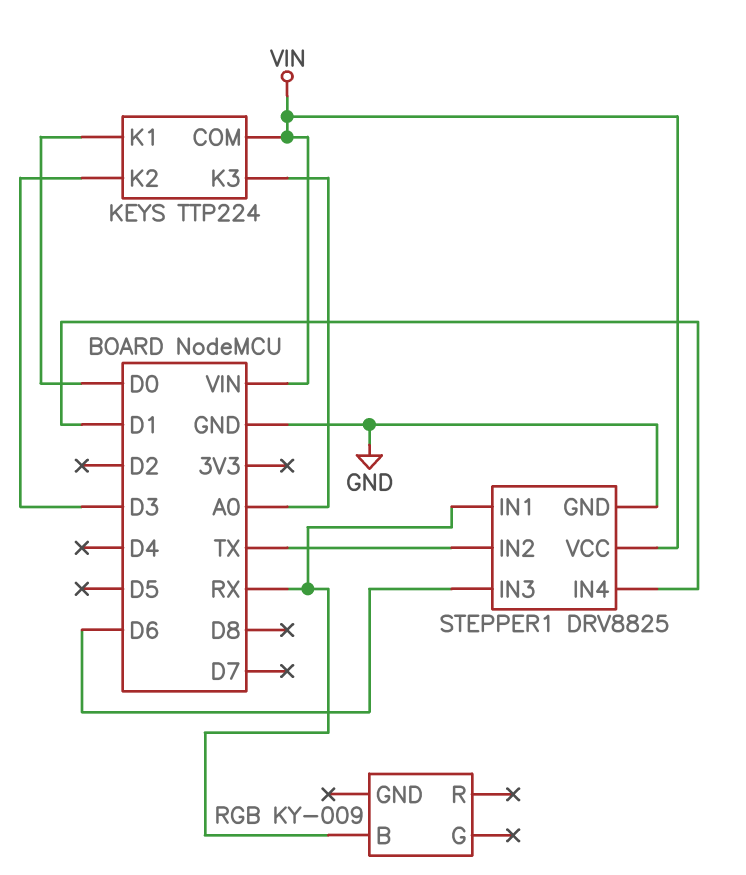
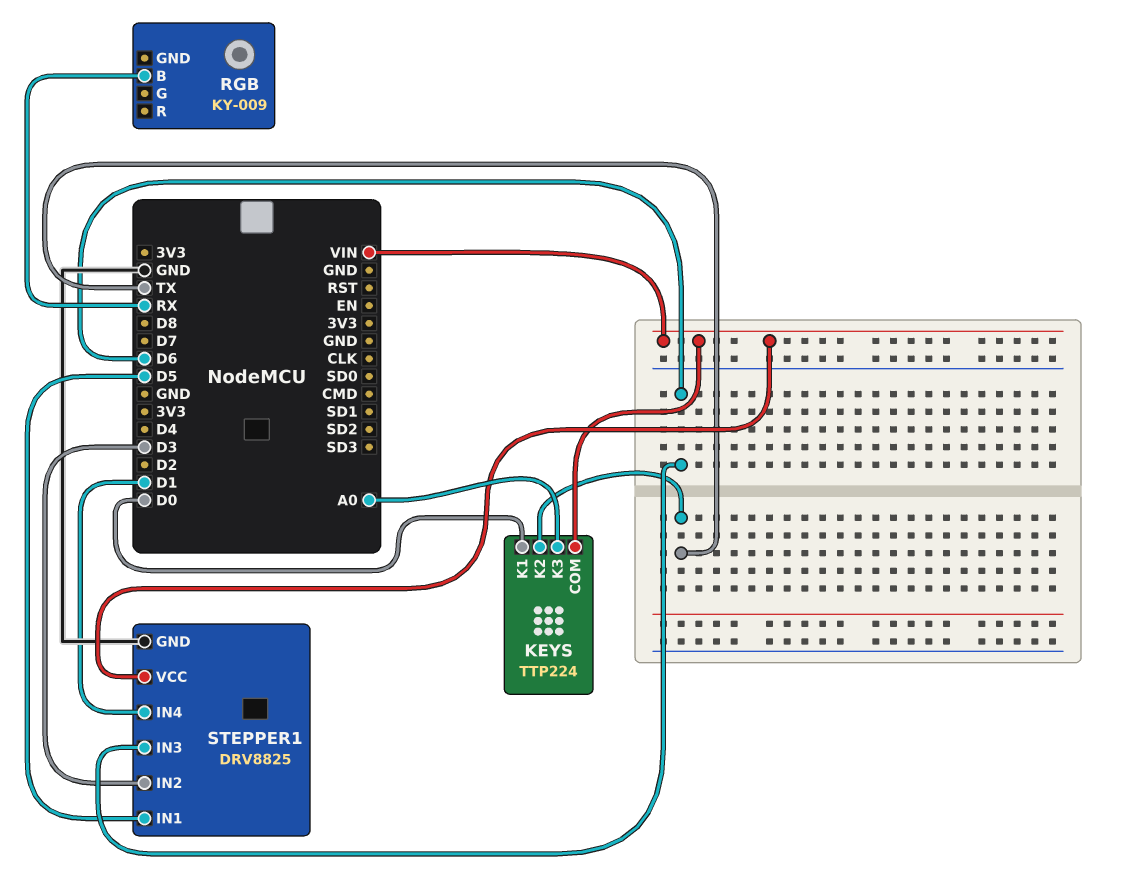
KEYS pin K2: D3 -> TX
STEPPER1 pin IN1: RX -> D5
STEPPER1 pin IN2: TX -> D3

